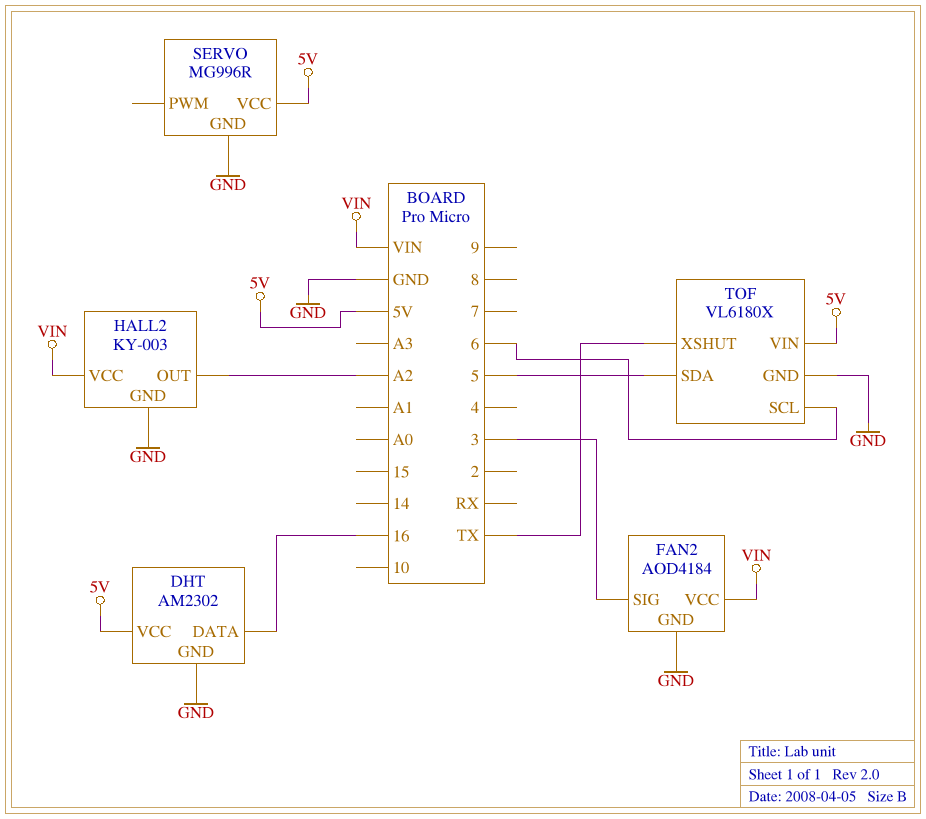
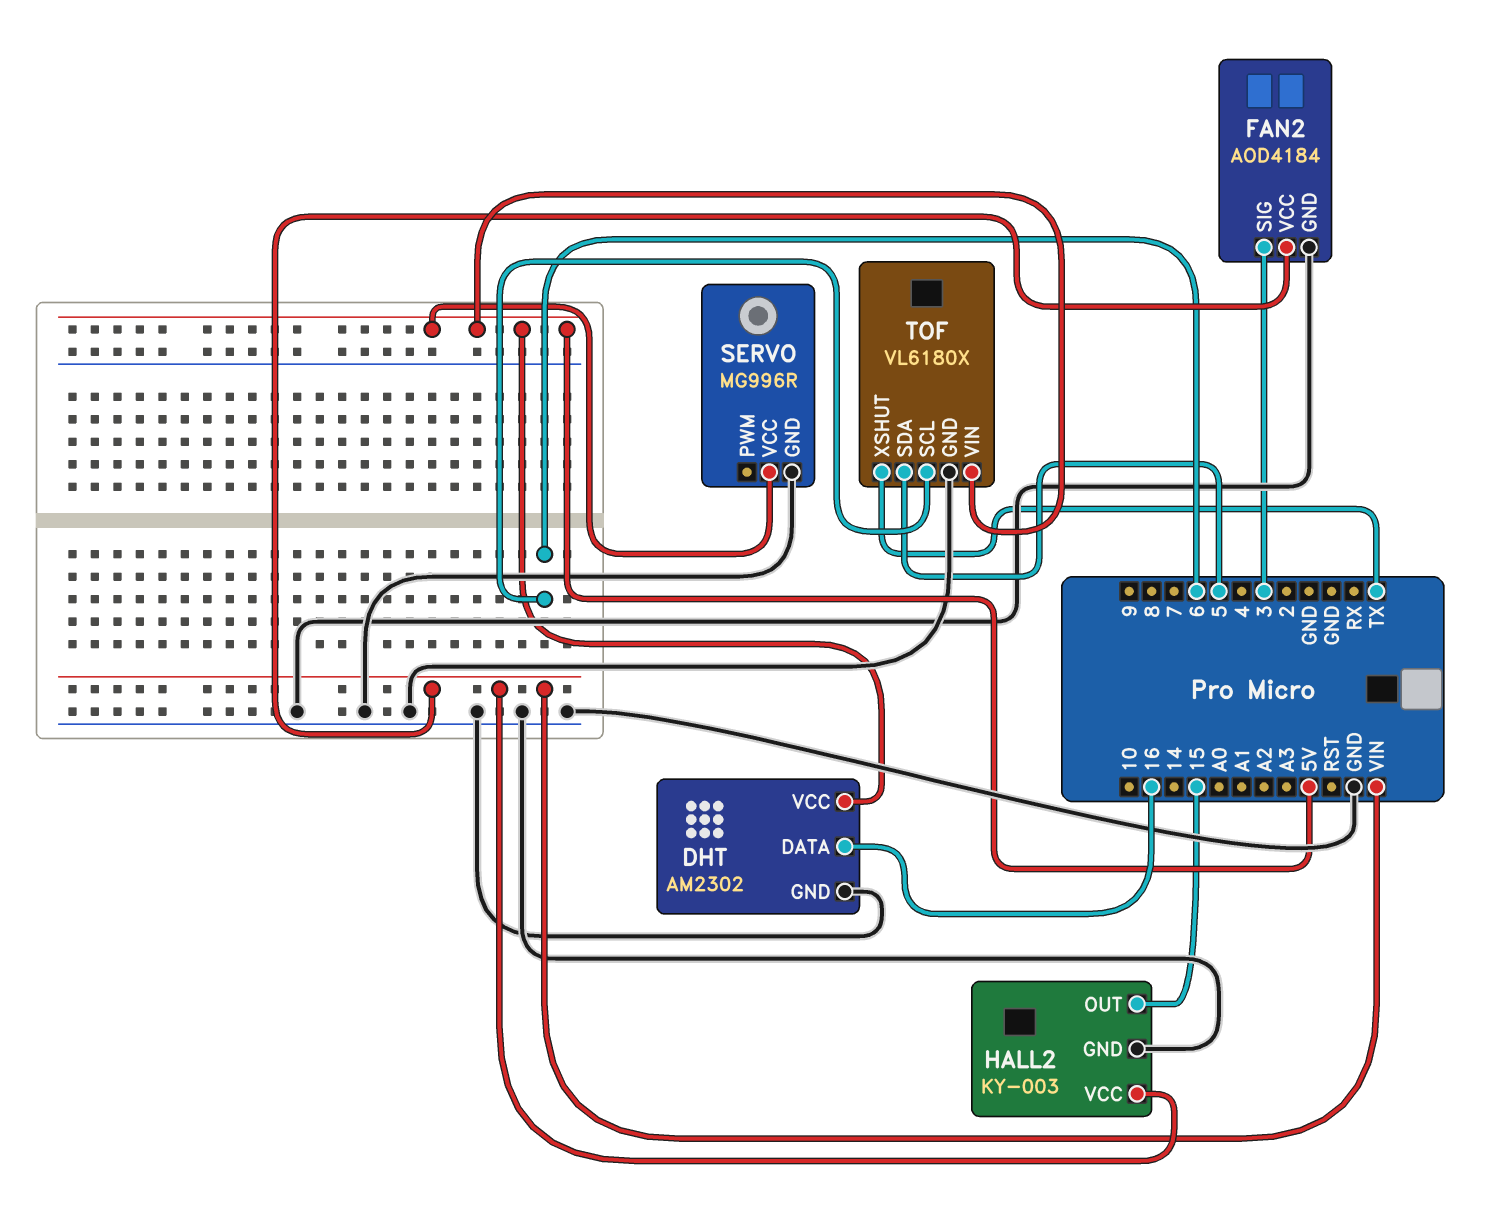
HALL2 pin OUT: A2 -> 15

